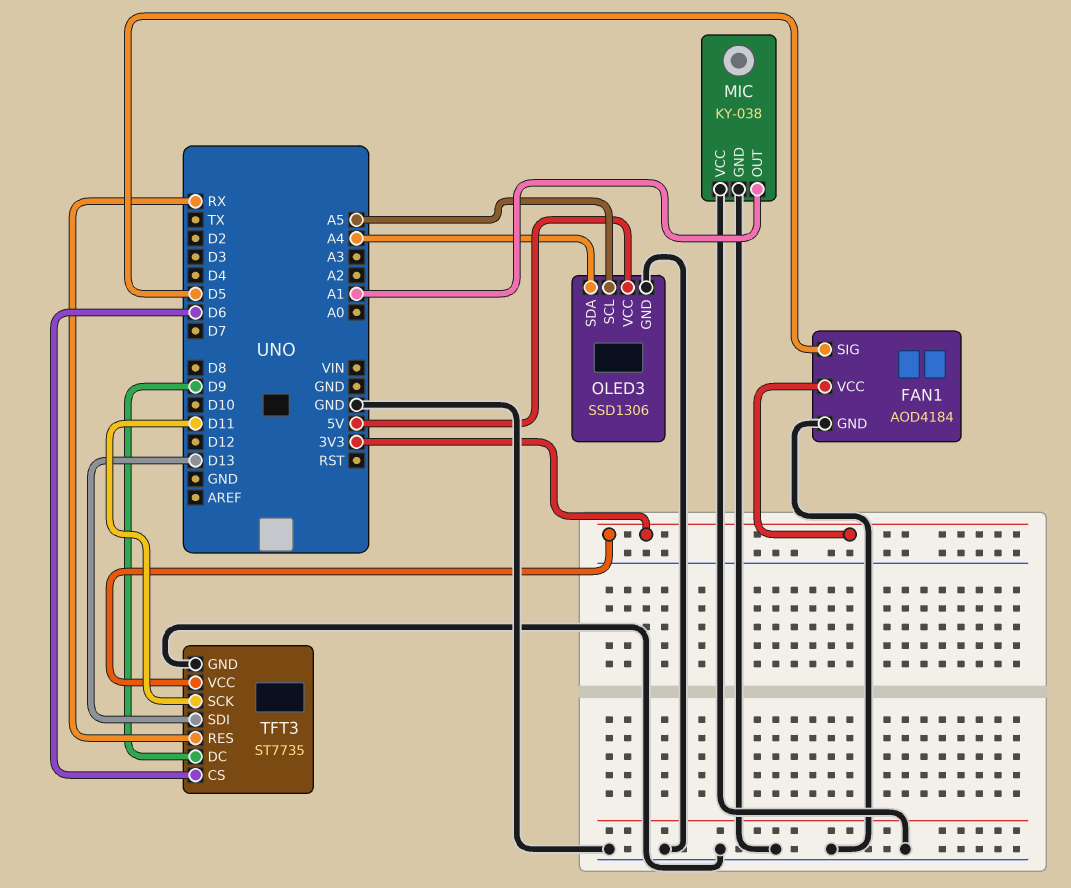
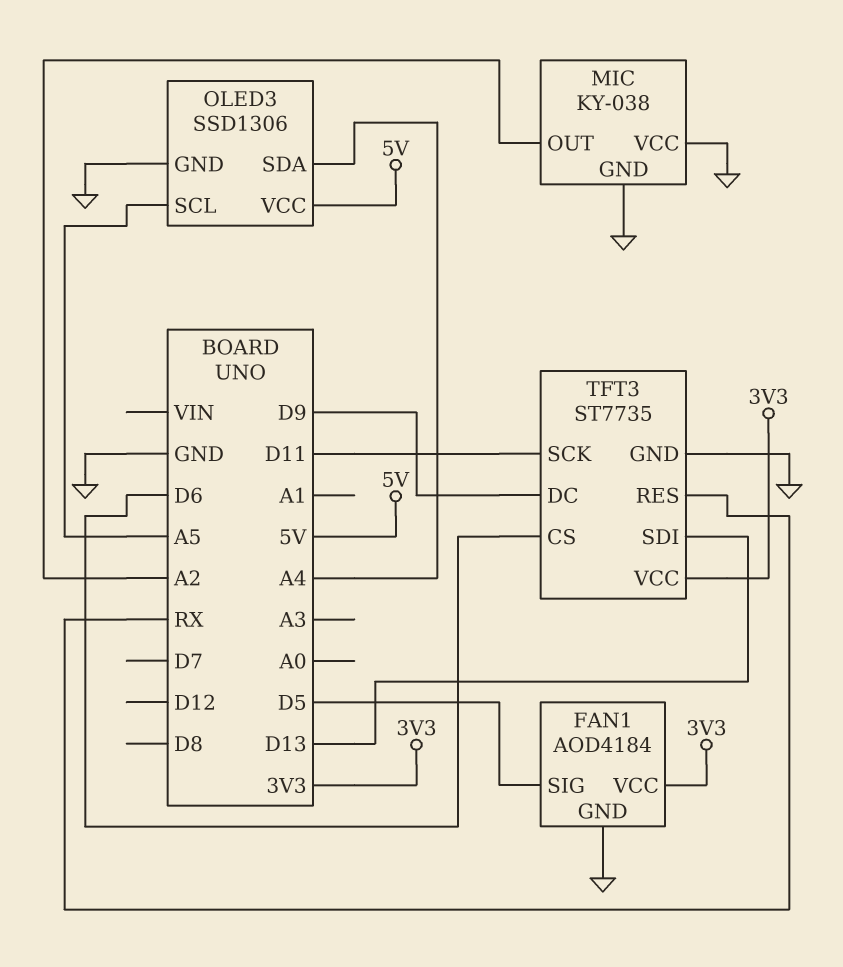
MIC pin OUT: A1 -> A2

